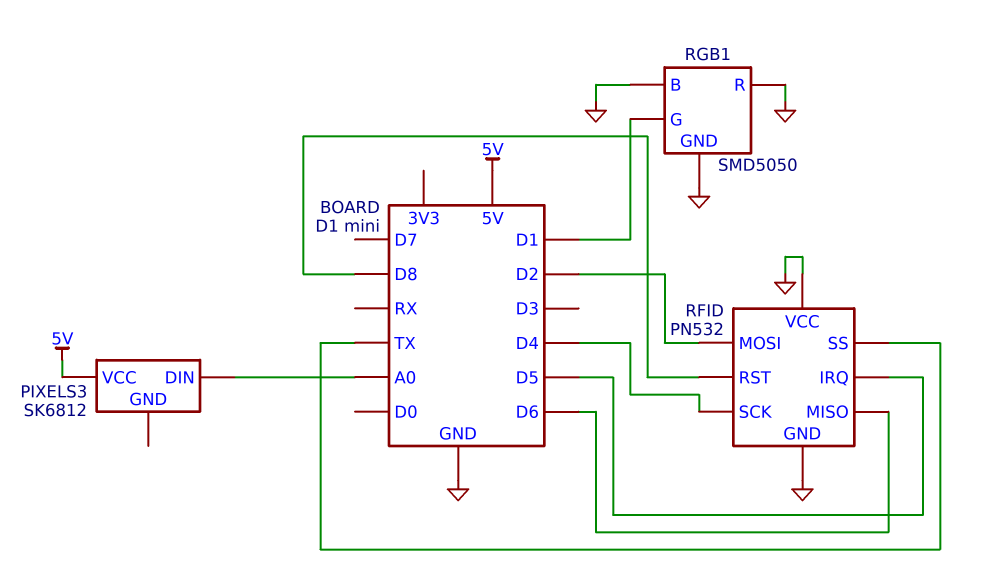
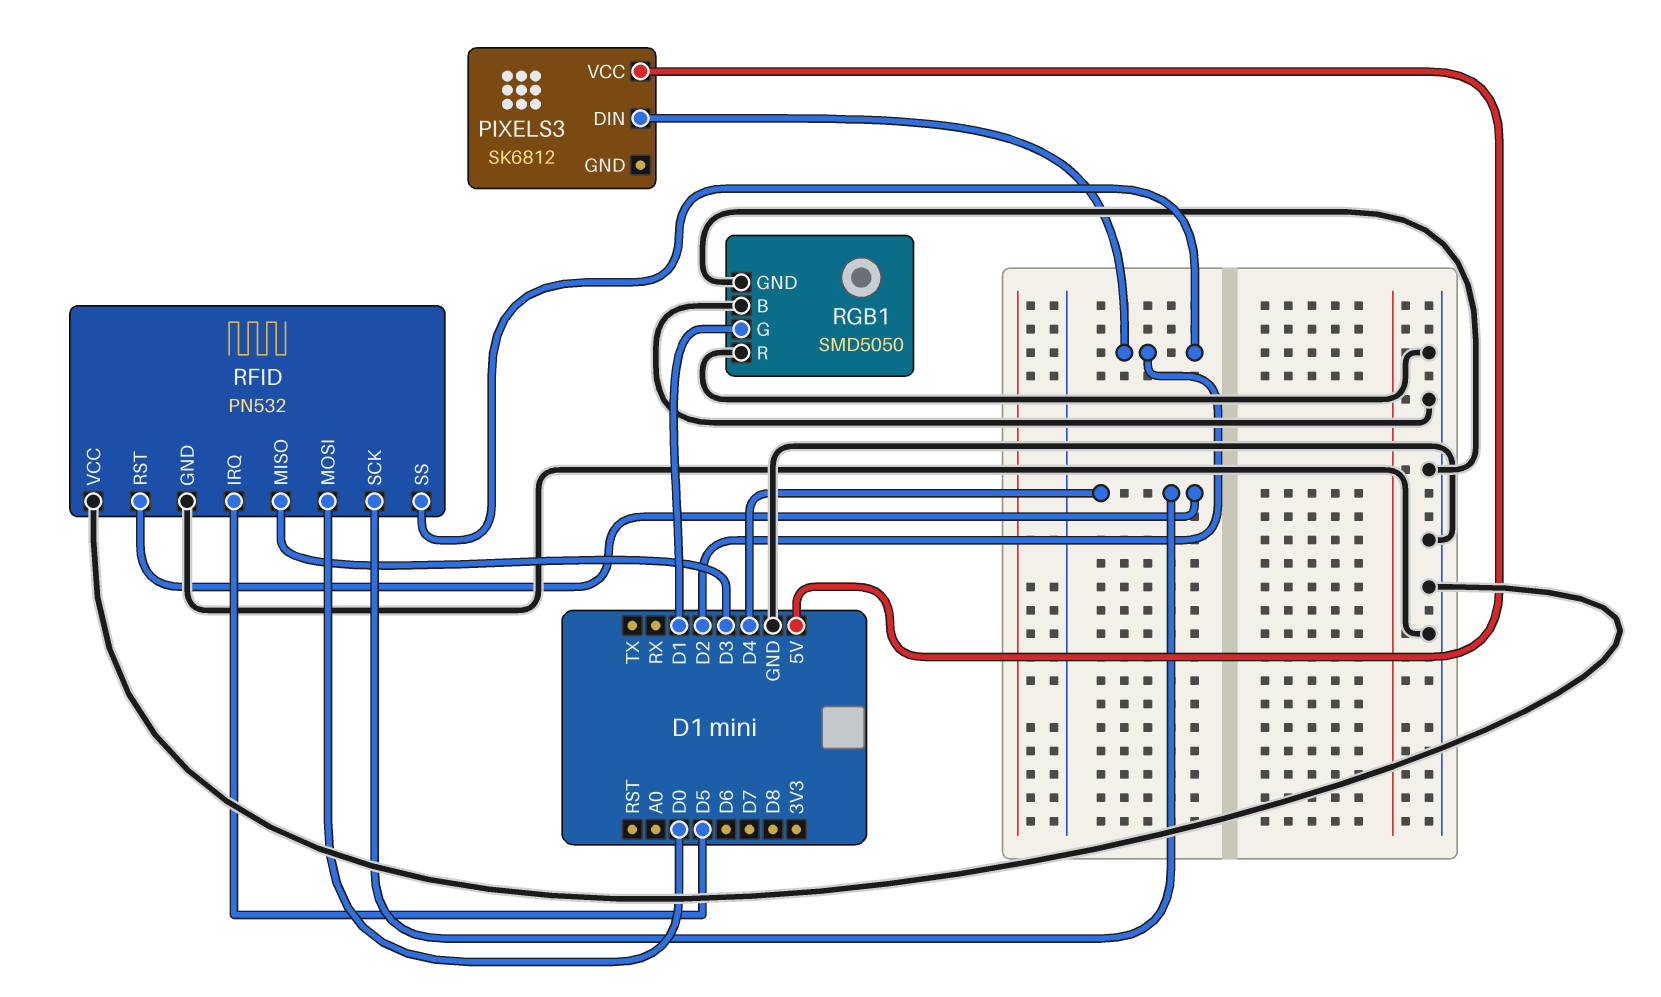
PIXELS3 pin DIN: A0 -> D2
RFID pin MISO: D6 -> D3
RFID pin MOSI: D2 -> D0
RFID pin RST: D8 -> D4
RFID pin SS: TX -> D2

